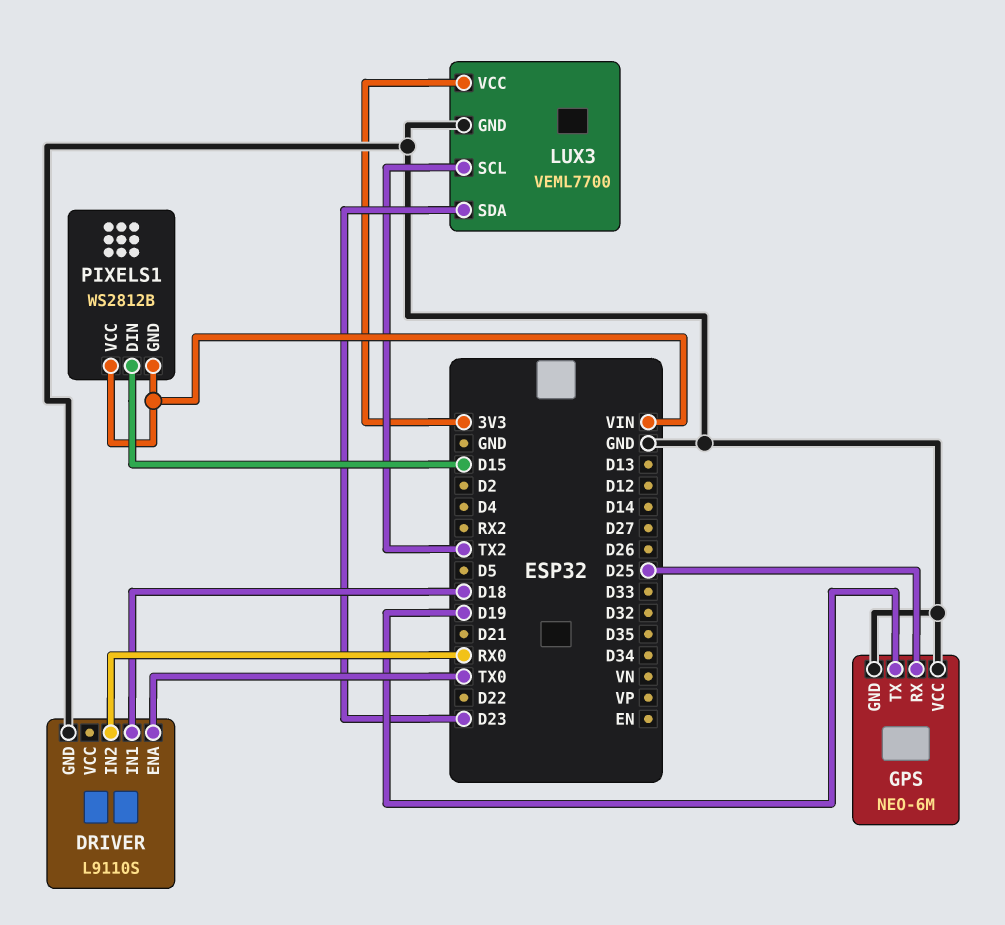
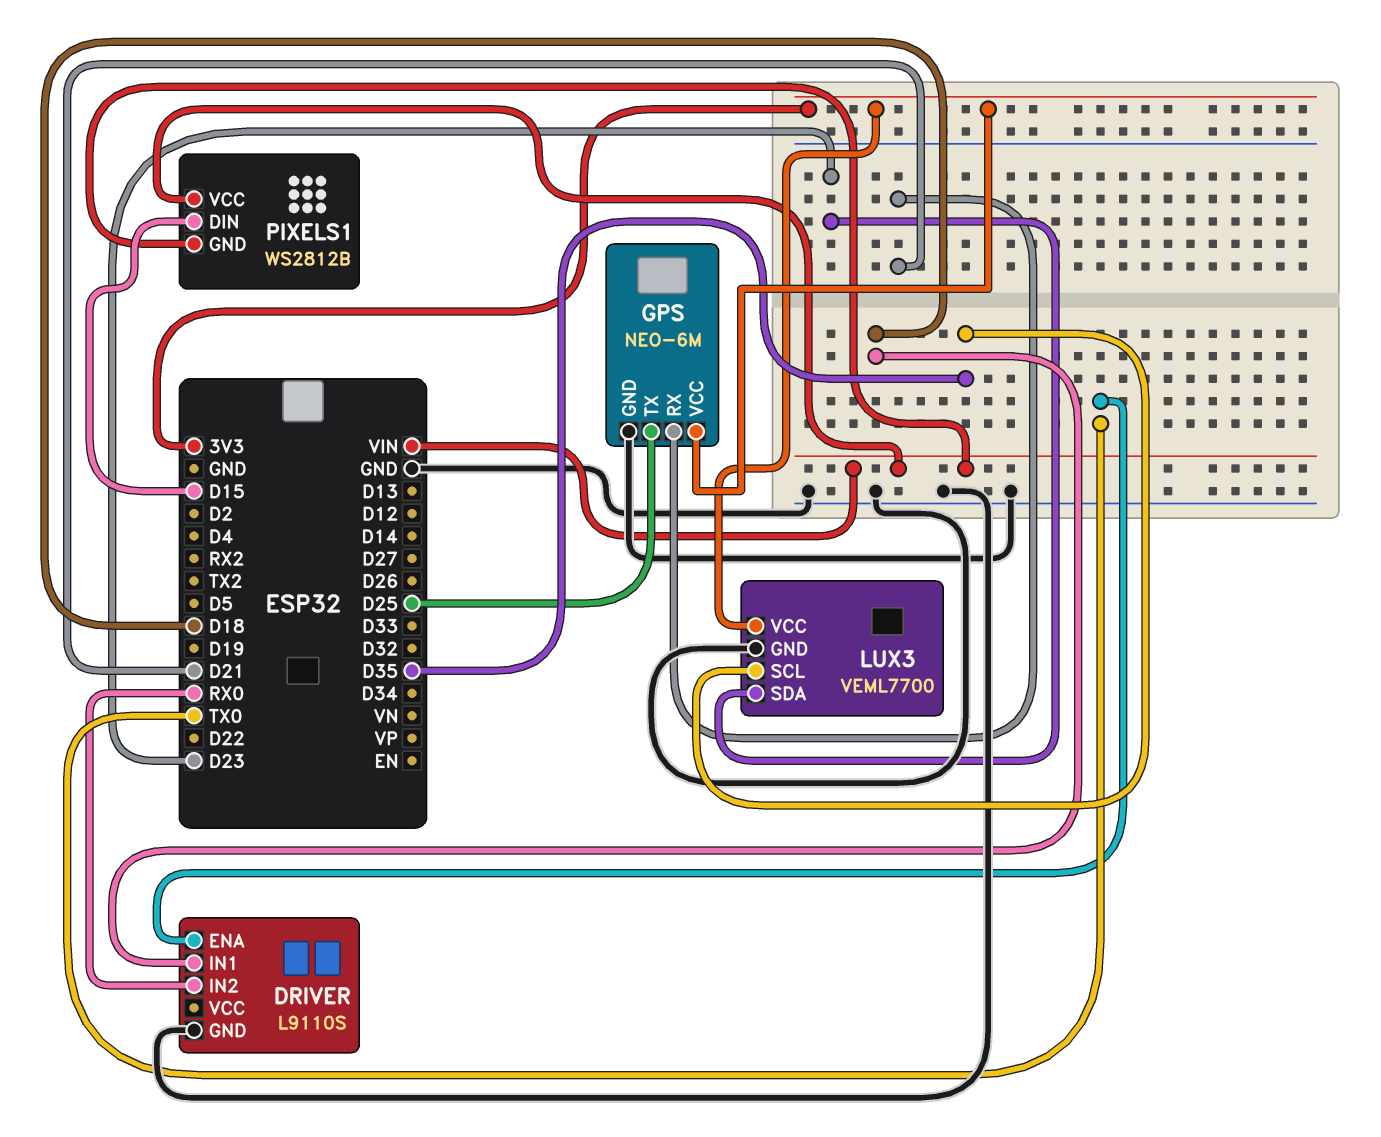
GPS pin RX: D25 -> D21
GPS pin TX: D19 -> D25
GPS pin VCC: GND -> 3V3
LUX3 pin SCL: TX2 -> D35

